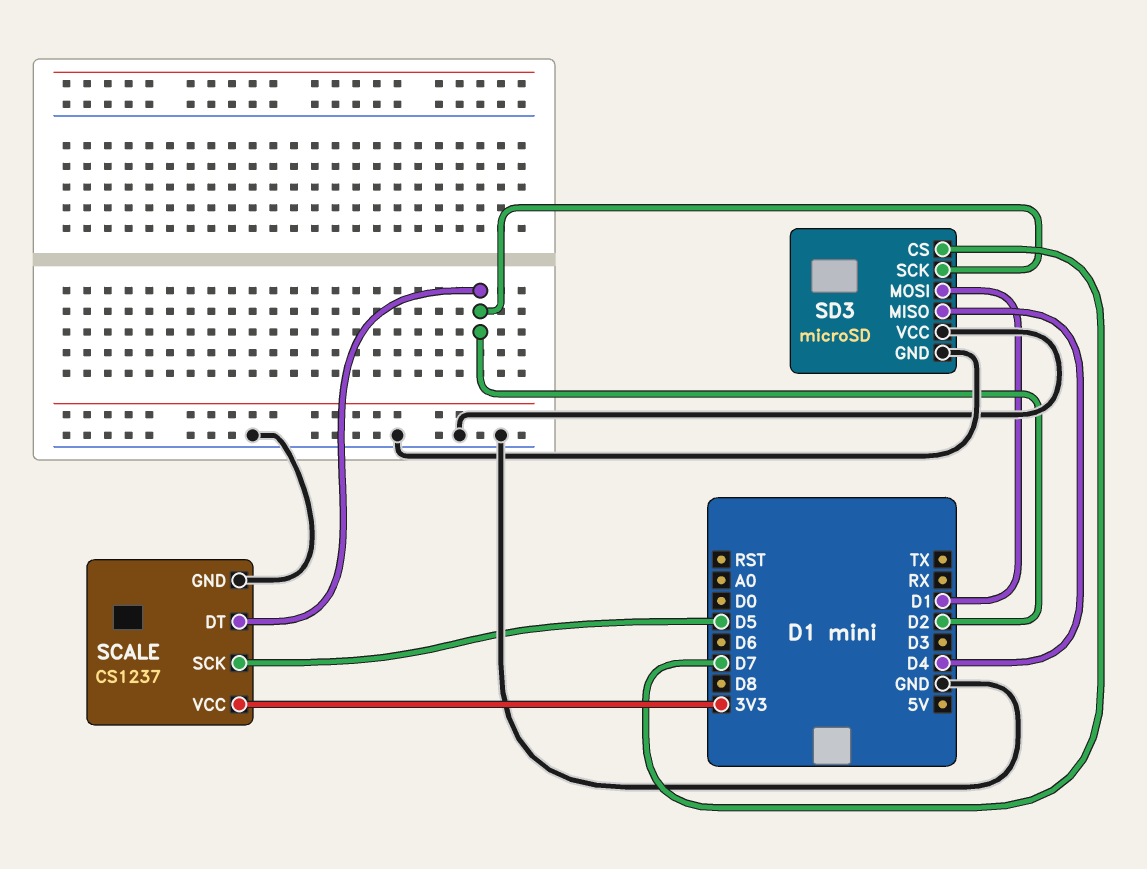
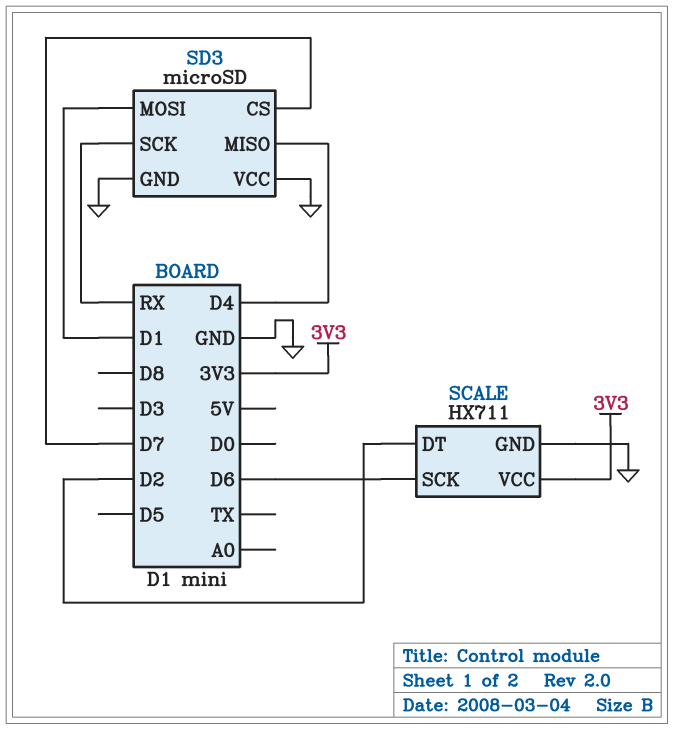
SCALE: CS1237 -> HX711
SCALE pin SCK: D5 -> D6
SD3 pin SCK: D2 -> RX

